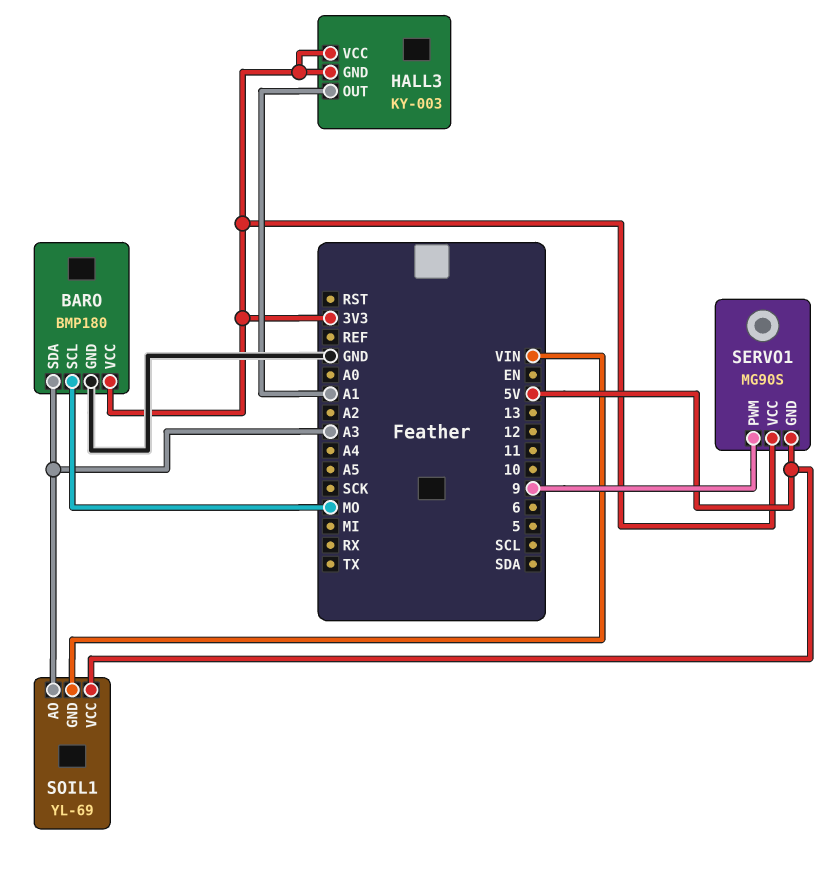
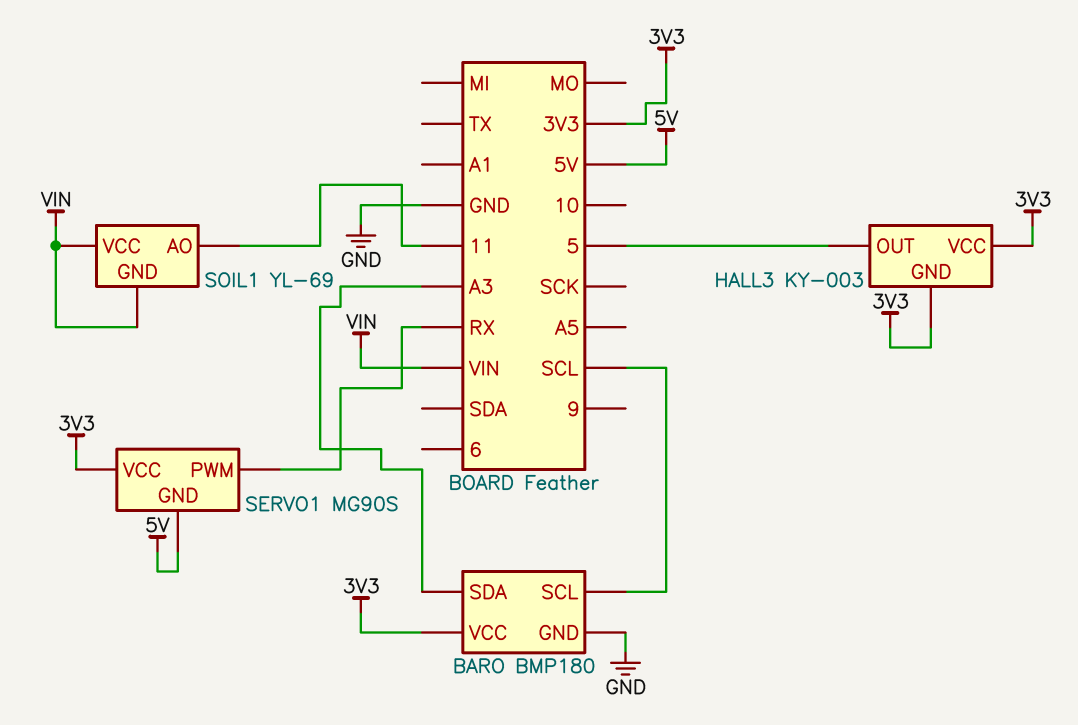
BARO pin SCL: MO -> SCL
HALL3 pin OUT: A1 -> 5
SERVO1 pin PWM: 9 -> RX
SOIL1 pin AO: A3 -> 11
SOIL1 pin VCC: 5V -> VIN

